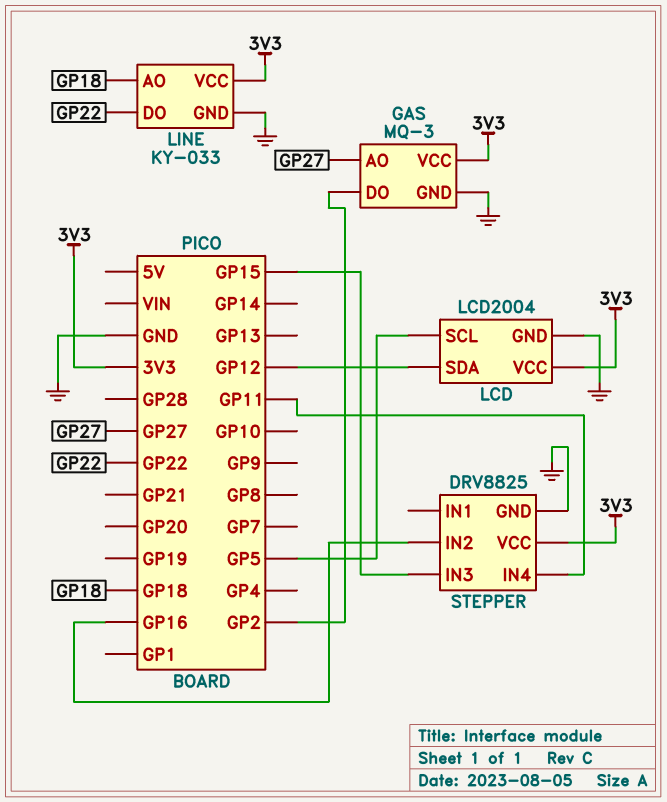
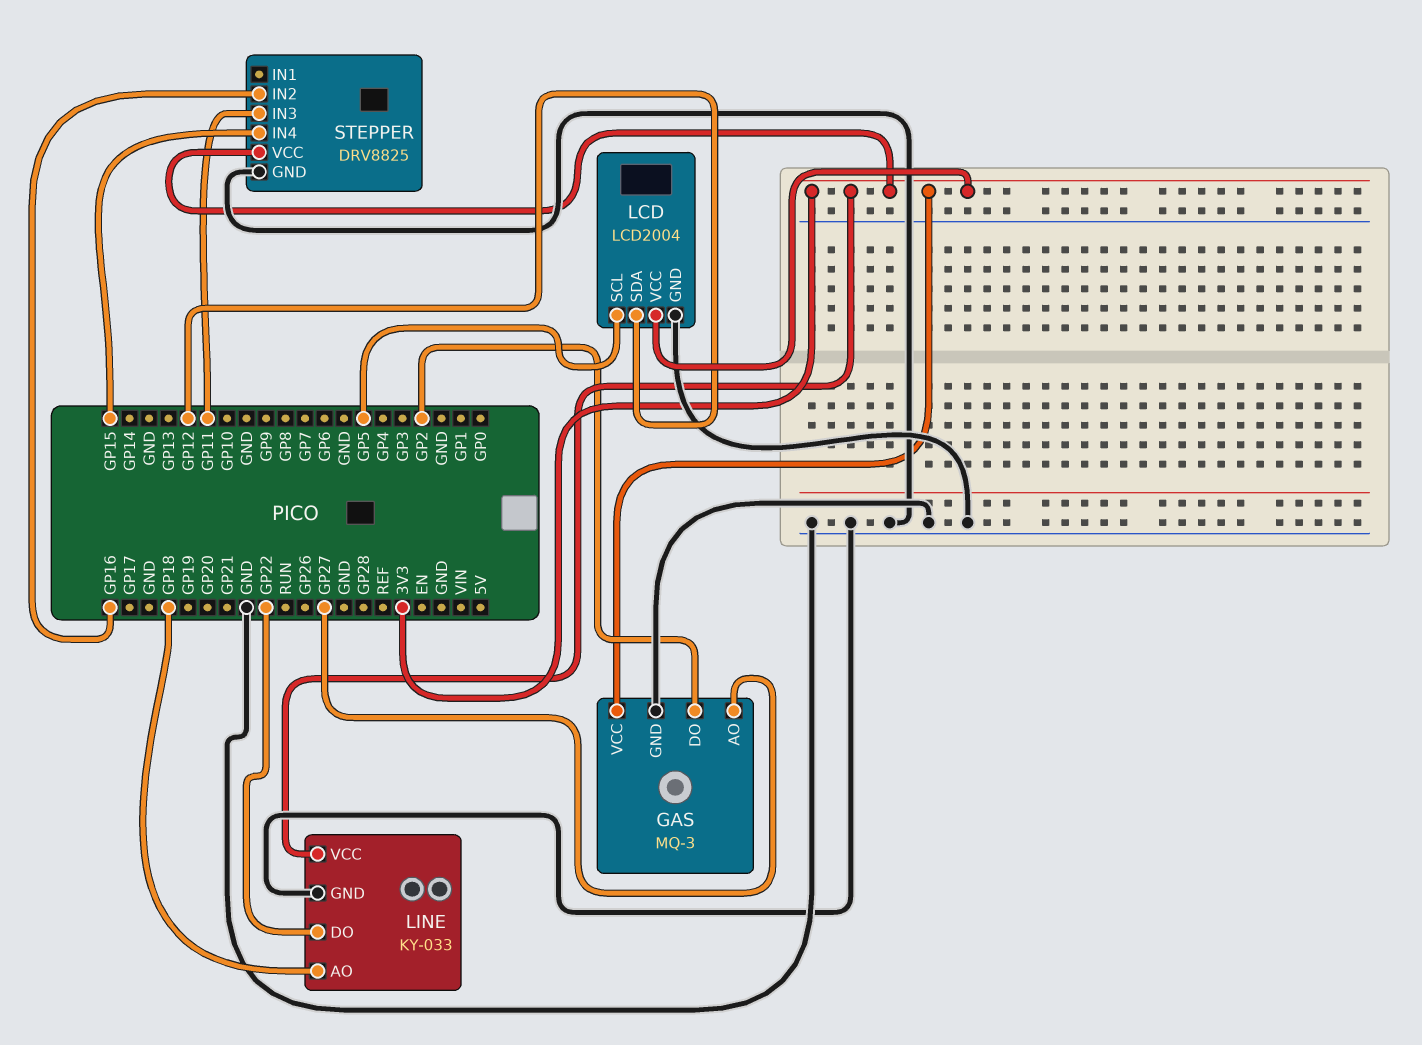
STEPPER pin IN3: GP15 -> GP11
STEPPER pin IN4: GP11 -> GP15

